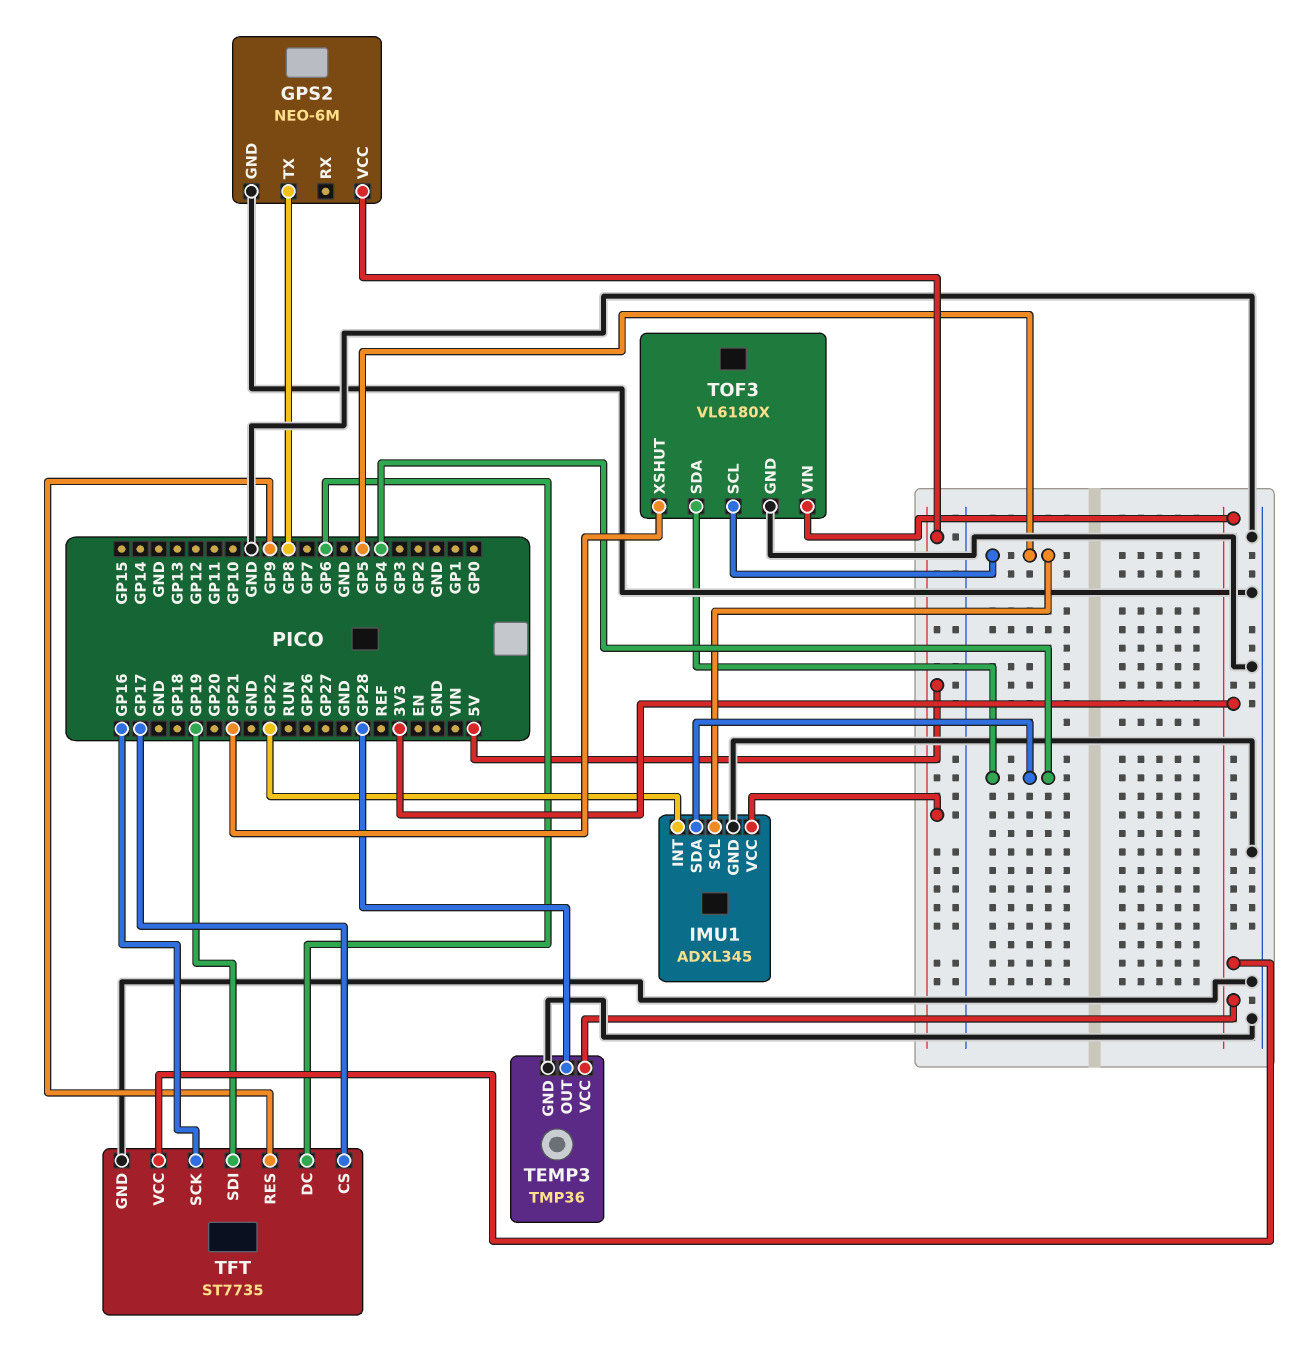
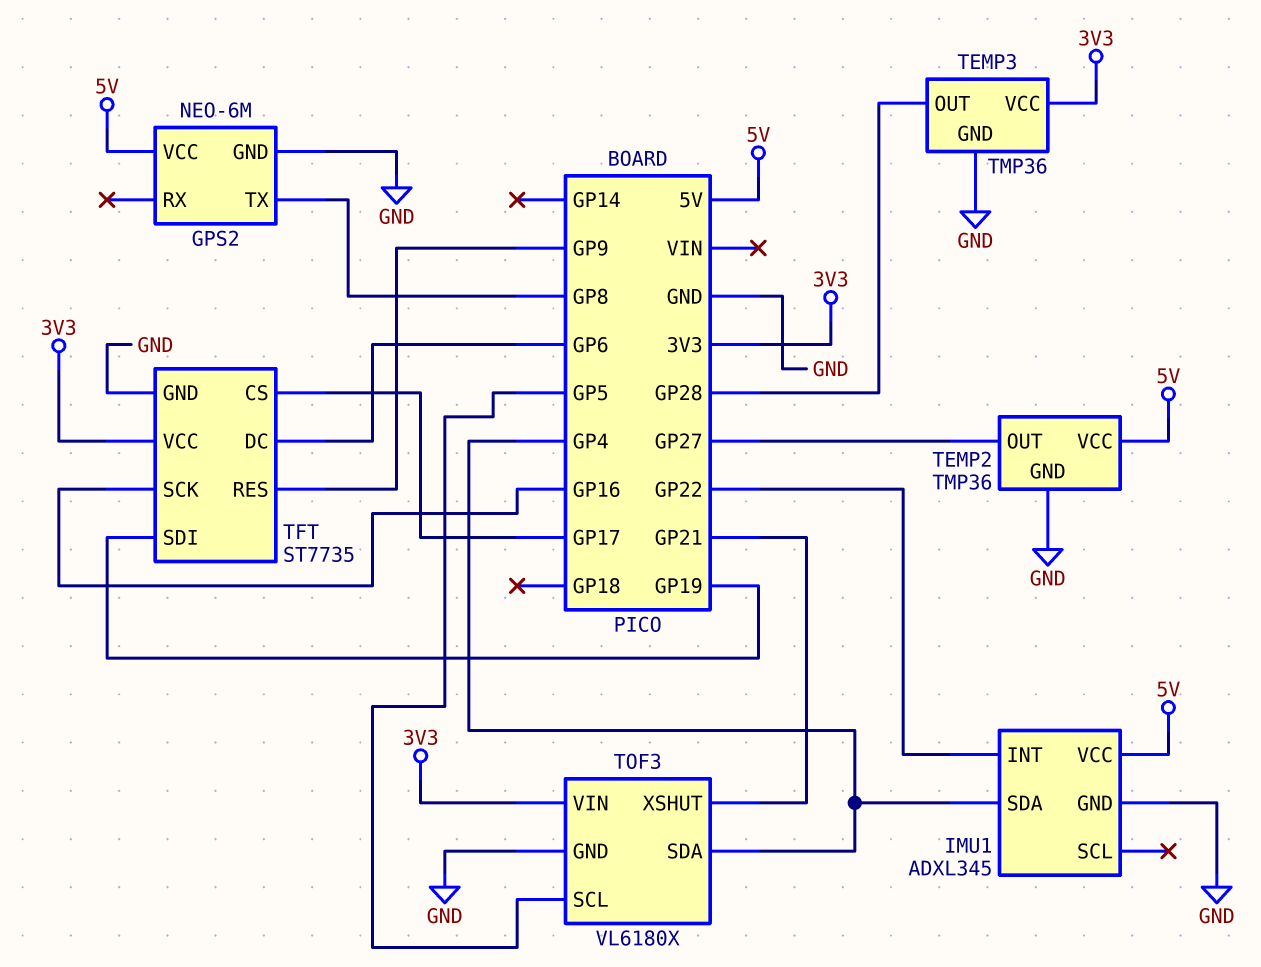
IMU1 pin SCL: GP5 -> none
TEMP2: none -> TMP36
TEMP2 pin GND: none -> GND
TEMP2 pin OUT: none -> GP27
TEMP2 pin VCC: none -> 5V

